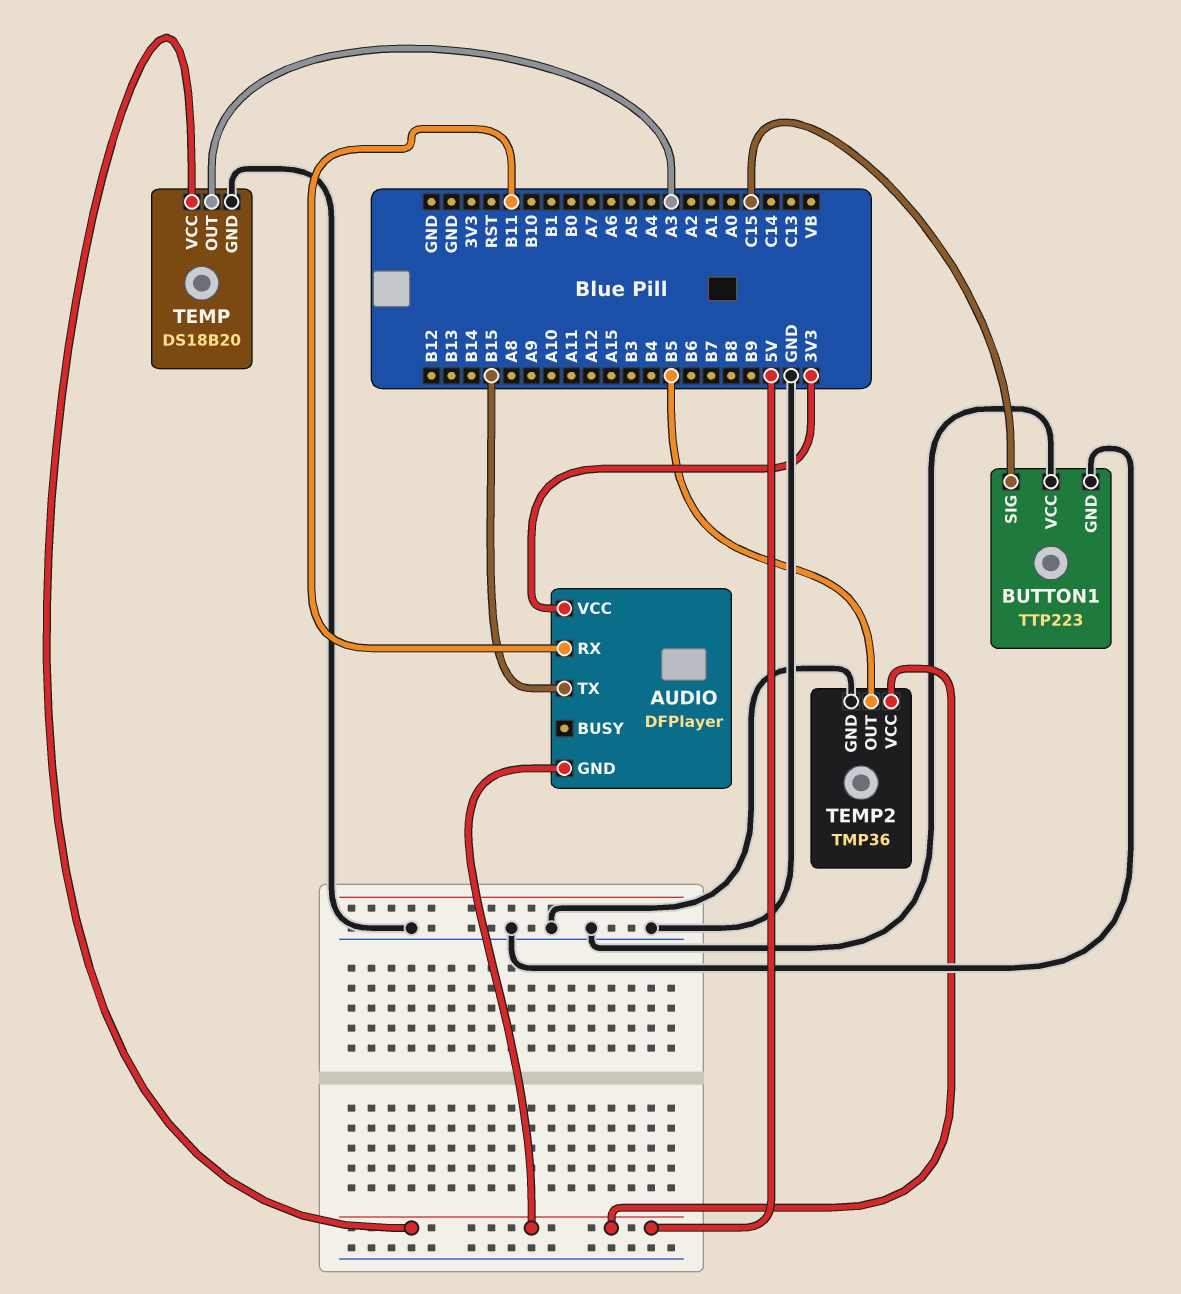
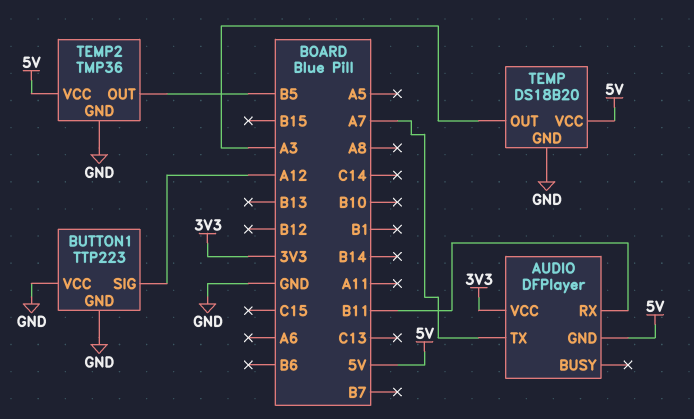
AUDIO pin TX: B15 -> A7
BUTTON1 pin SIG: C15 -> A12

